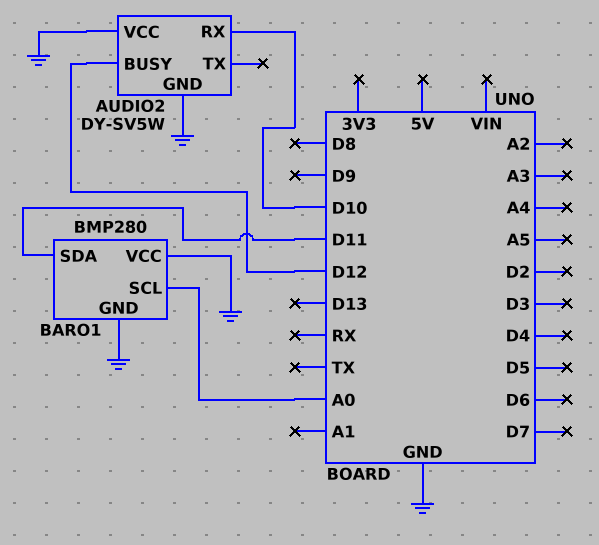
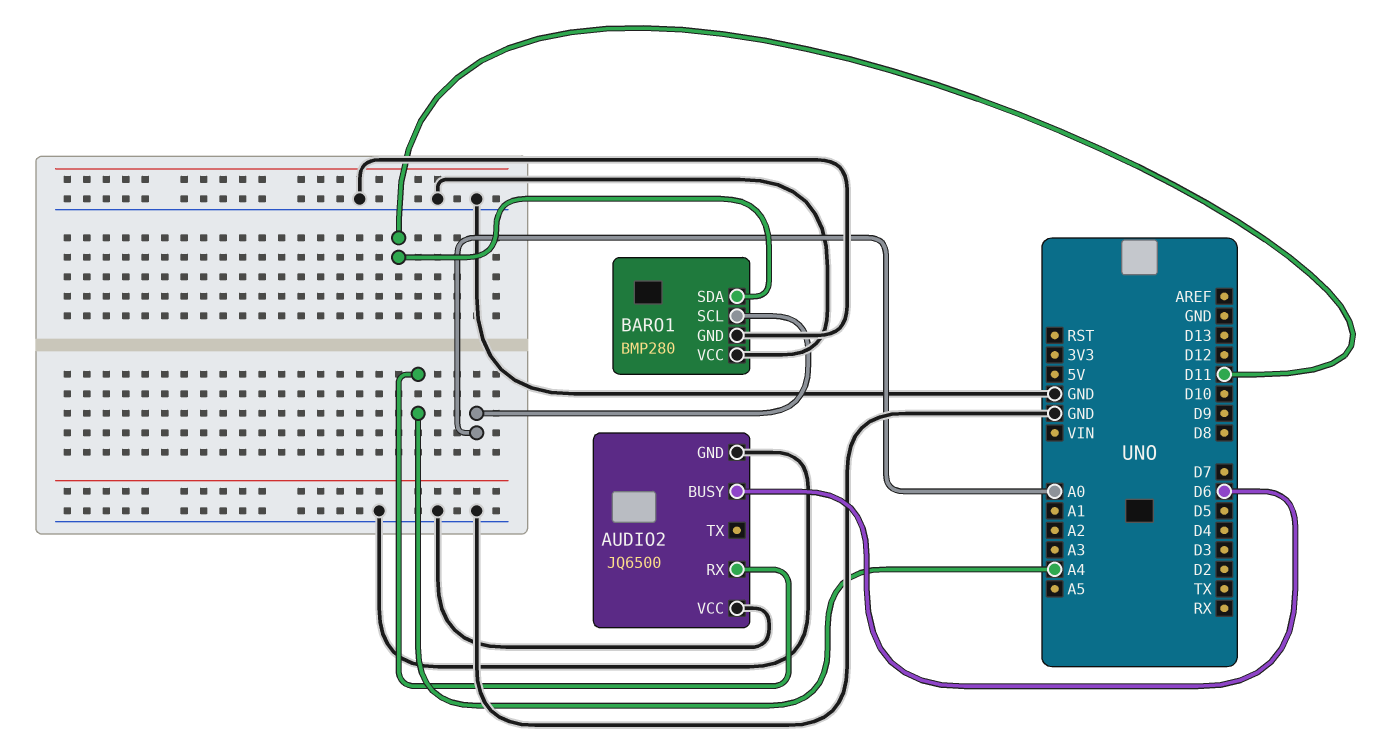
AUDIO2: DY-SV5W -> JQ6500
AUDIO2 pin BUSY: D12 -> D6
AUDIO2 pin RX: D10 -> A4

